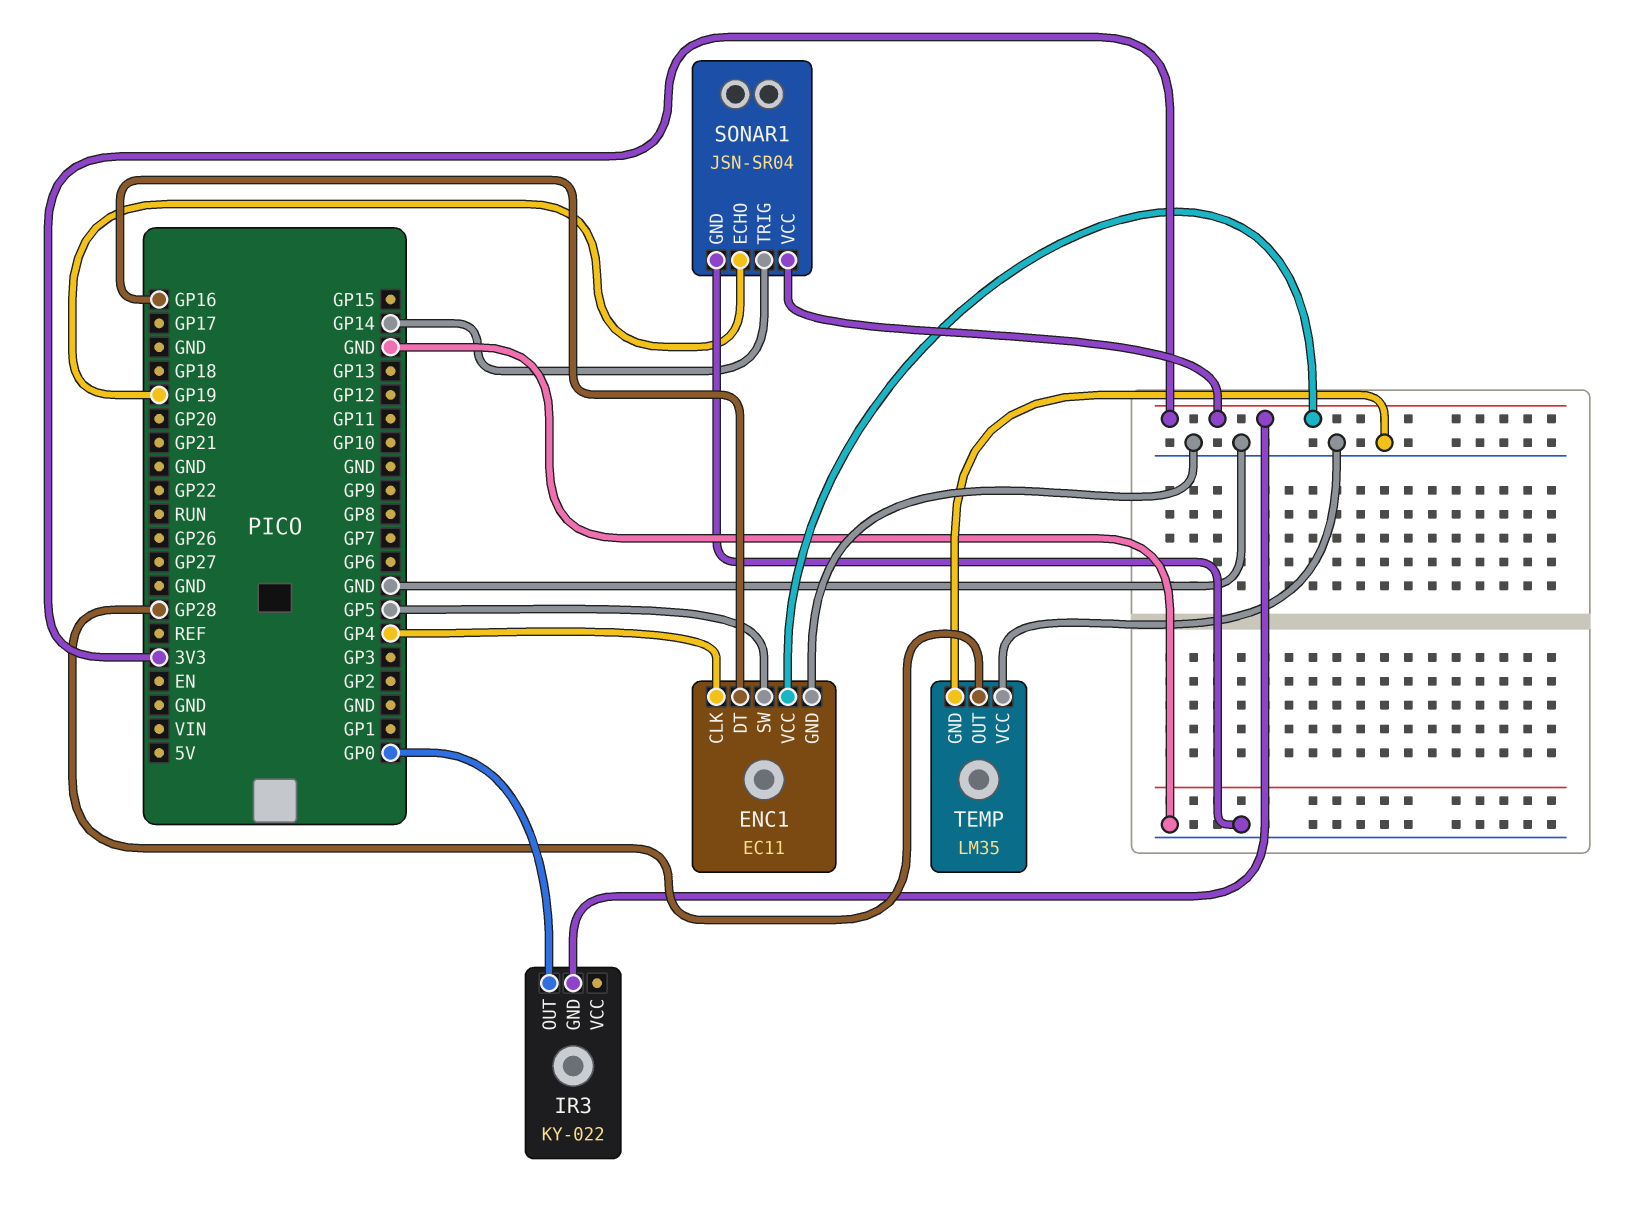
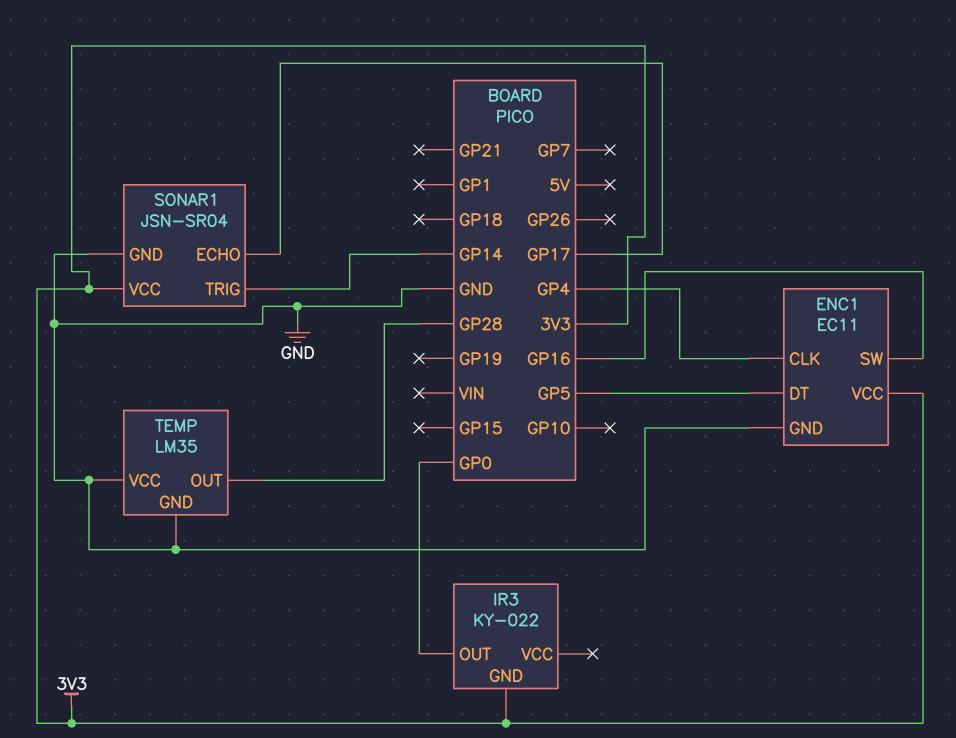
ENC1 pin DT: GP16 -> GP5
ENC1 pin SW: GP5 -> GP16
SONAR1 pin ECHO: GP19 -> GP17

